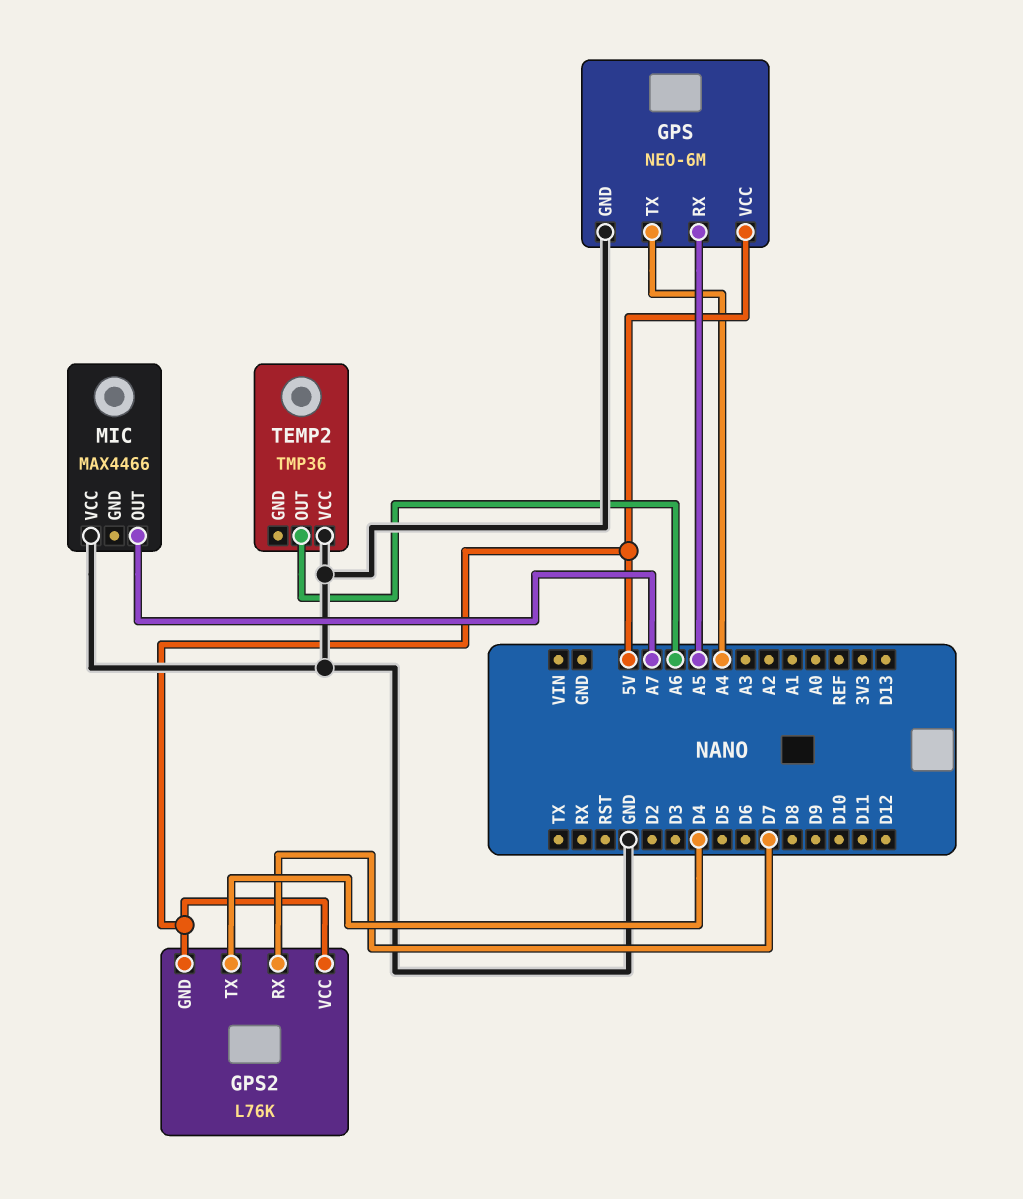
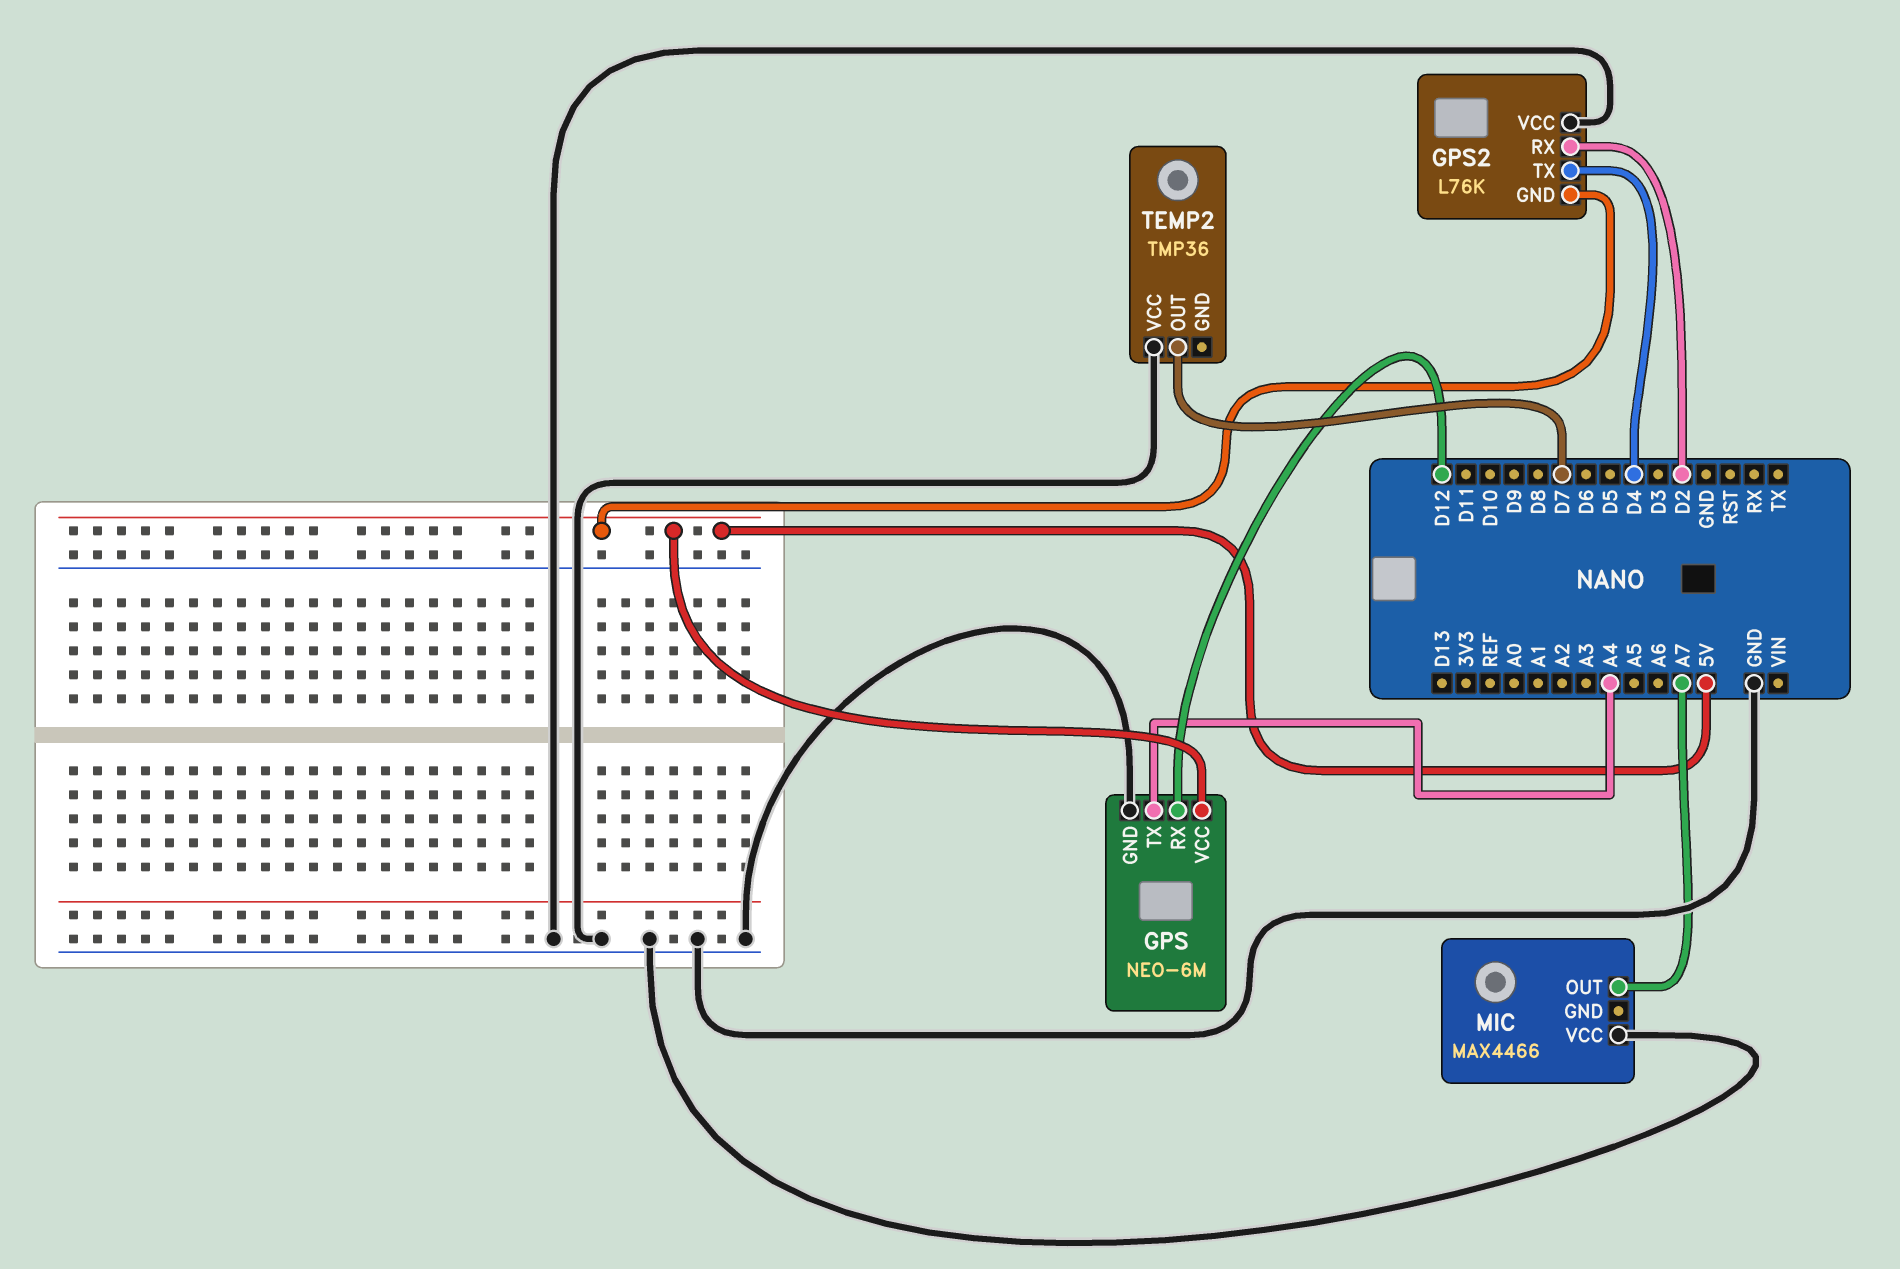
GPS pin RX: A5 -> D12
GPS2 pin RX: D7 -> D2
GPS2 pin VCC: 5V -> GND
TEMP2 pin OUT: A6 -> D7

